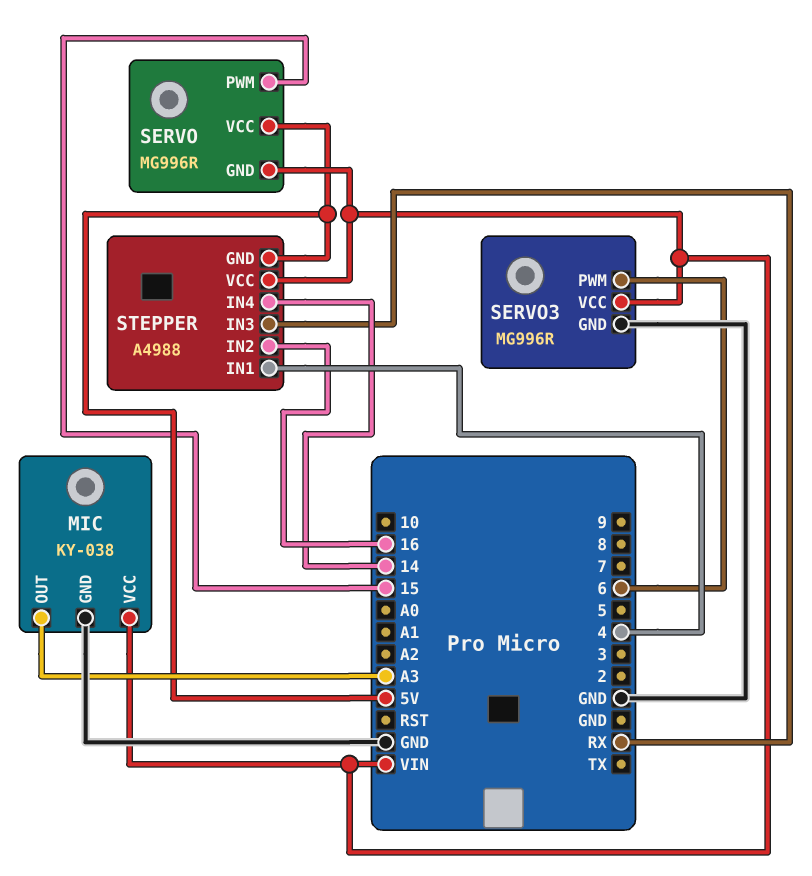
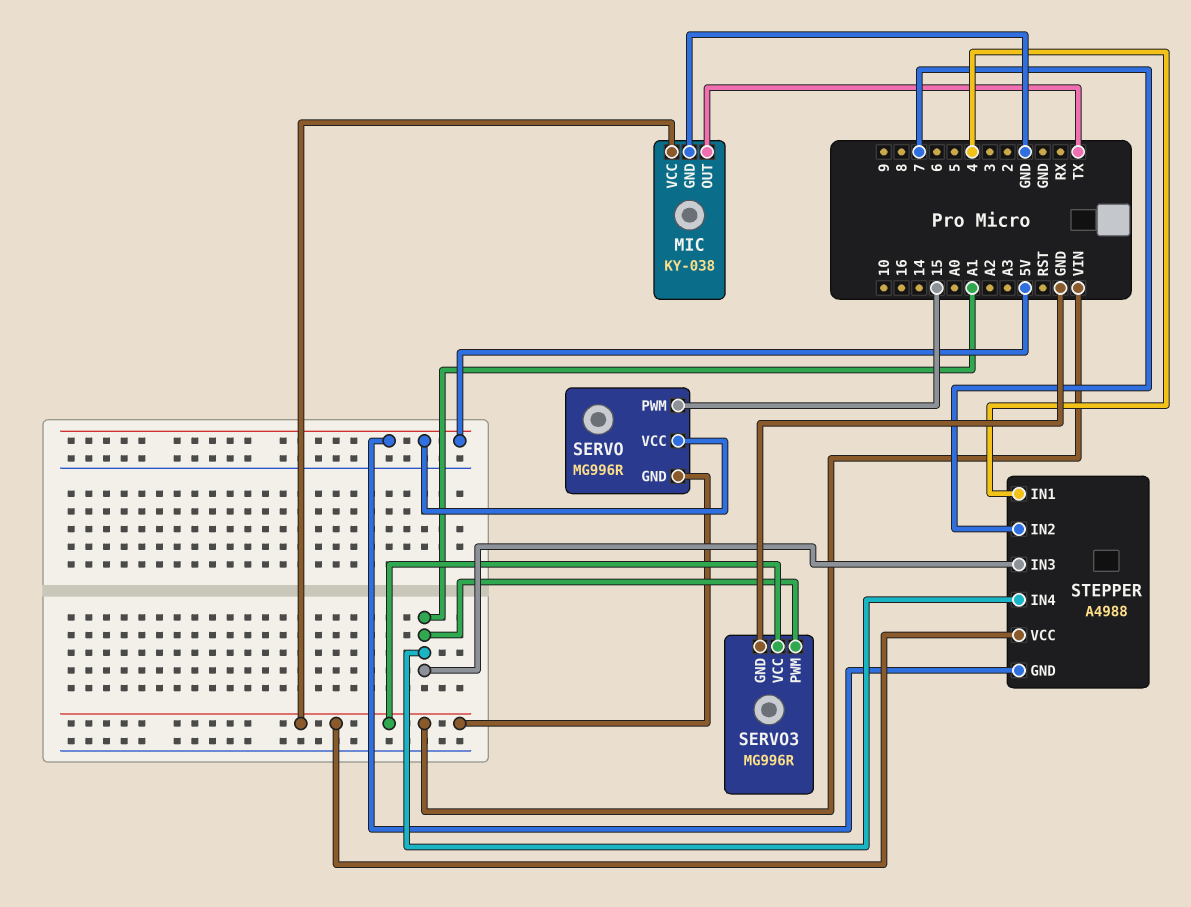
MIC pin OUT: A3 -> TX
SERVO3 pin PWM: 6 -> A1
STEPPER pin IN2: 16 -> 7
STEPPER pin IN3: RX -> A1
STEPPER pin IN4: 14 -> A1

